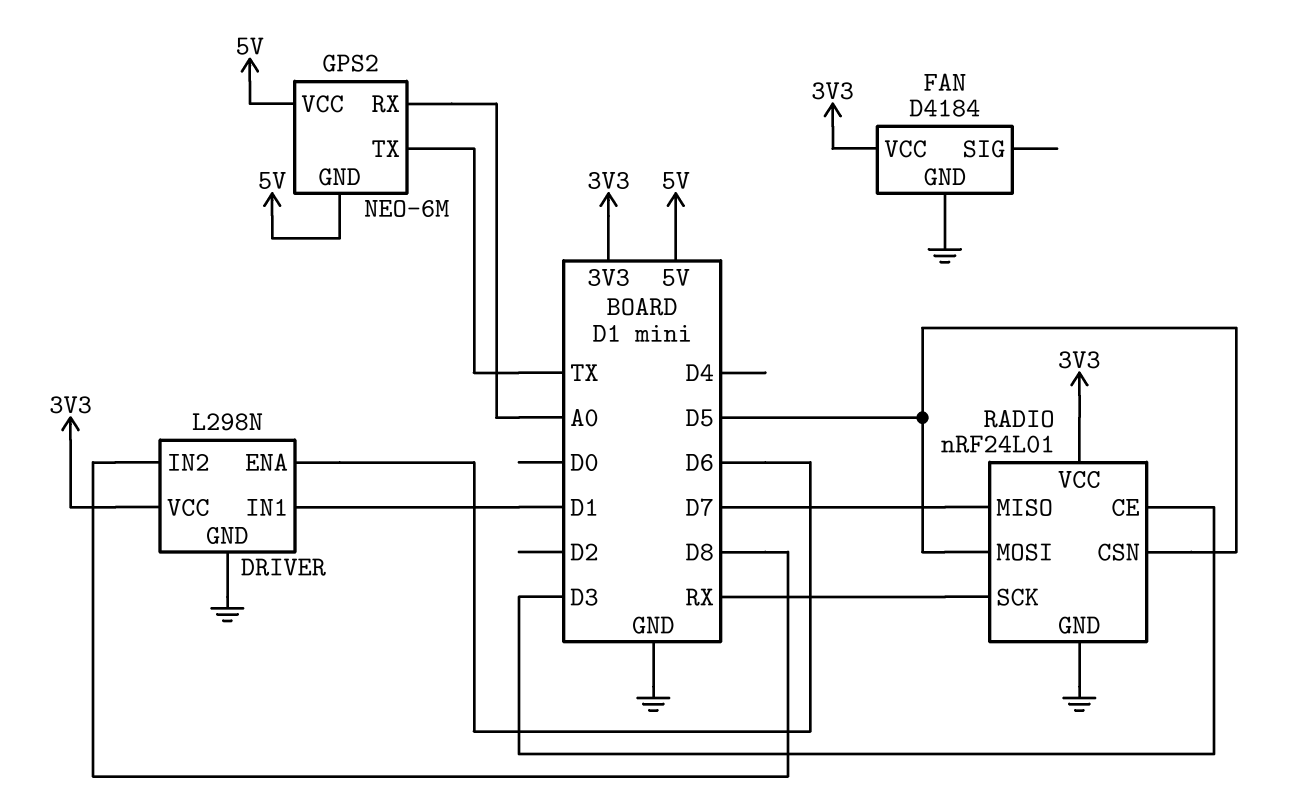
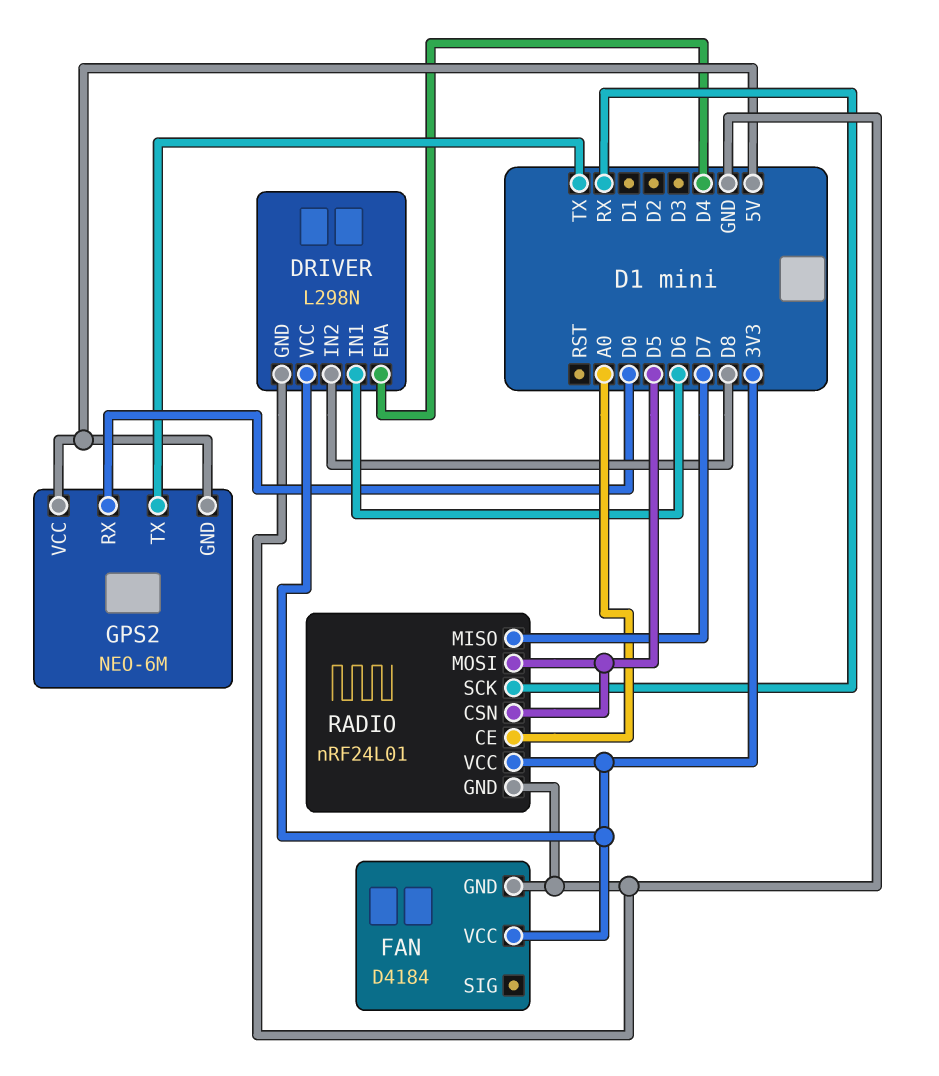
DRIVER pin ENA: D6 -> D4
DRIVER pin IN1: D1 -> D6
GPS2 pin RX: A0 -> D0
RADIO pin CE: D3 -> A0

